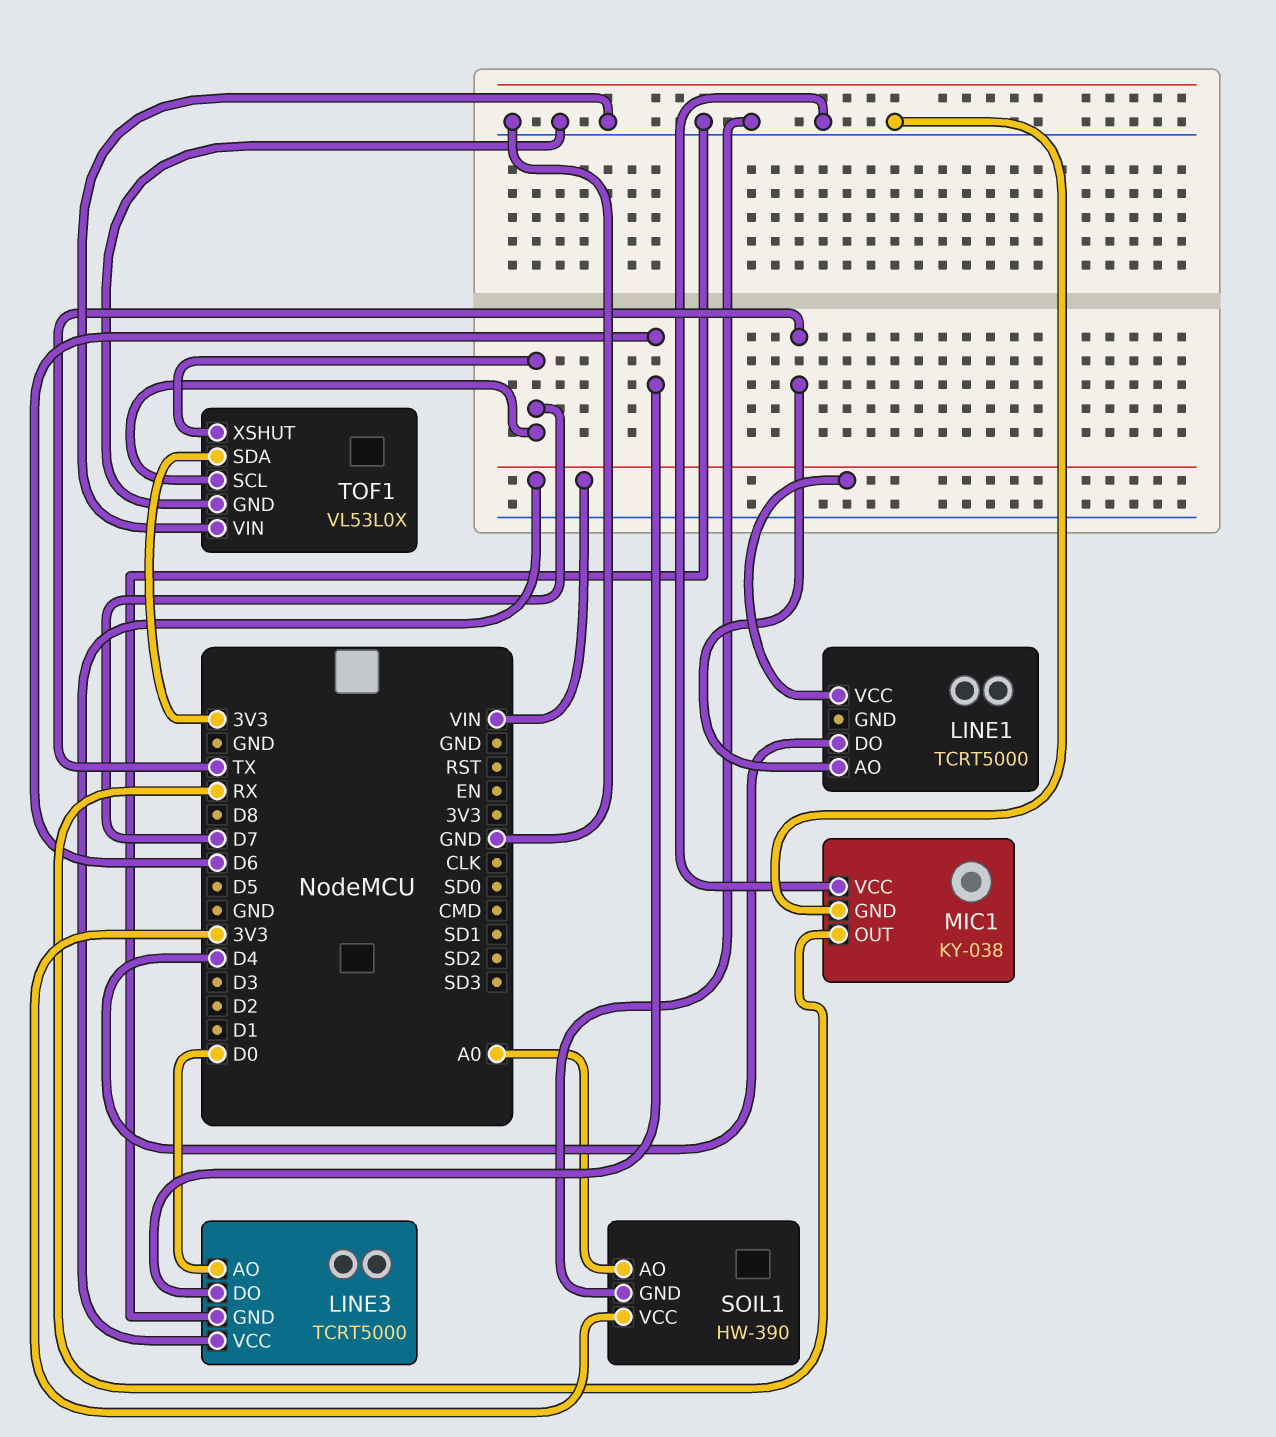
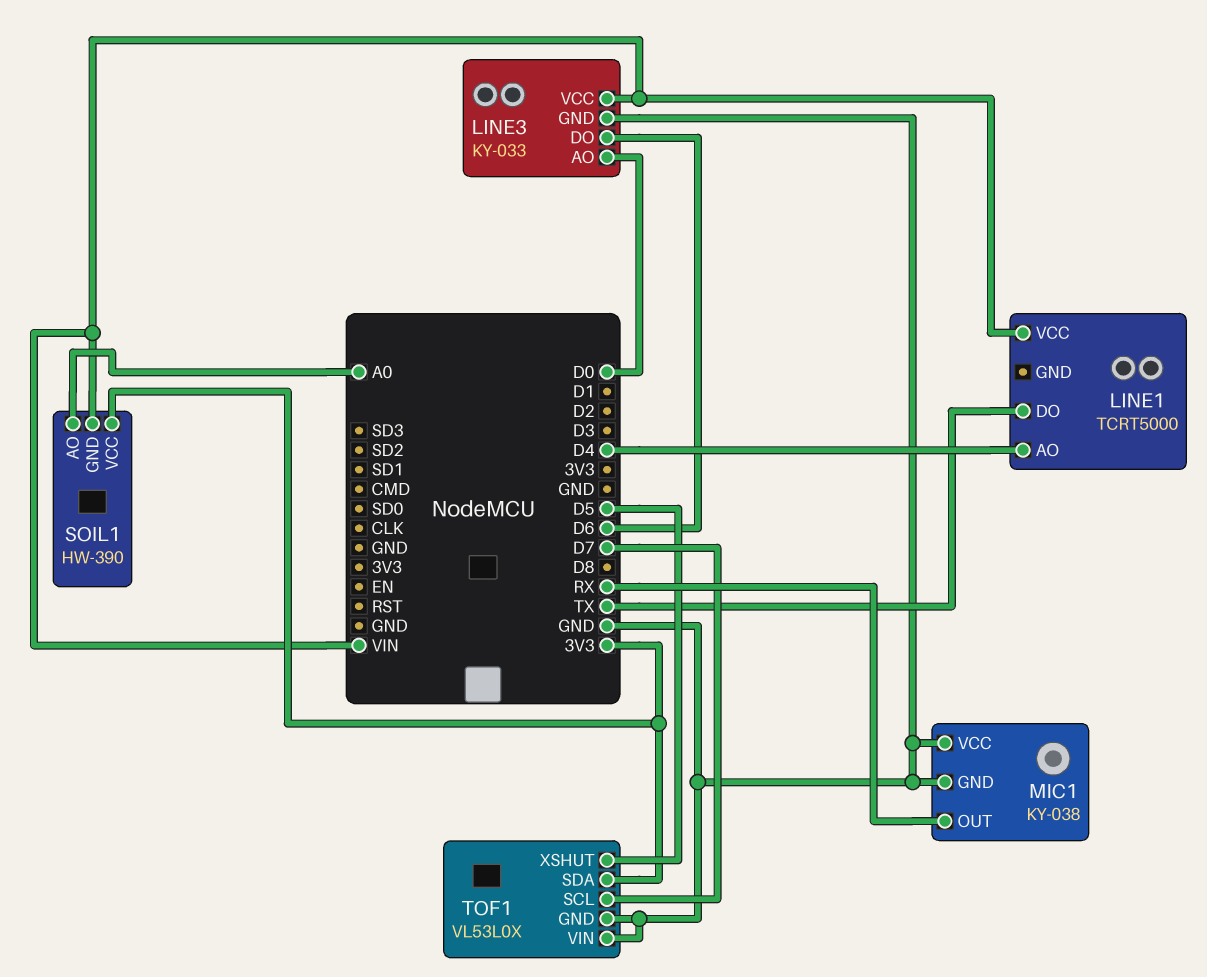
LINE1 pin AO: TX -> D4
LINE1 pin DO: D4 -> TX
LINE3: TCRT5000 -> KY-033
SOIL1 pin GND: GND -> VIN
TOF1 pin XSHUT: D7 -> D5

